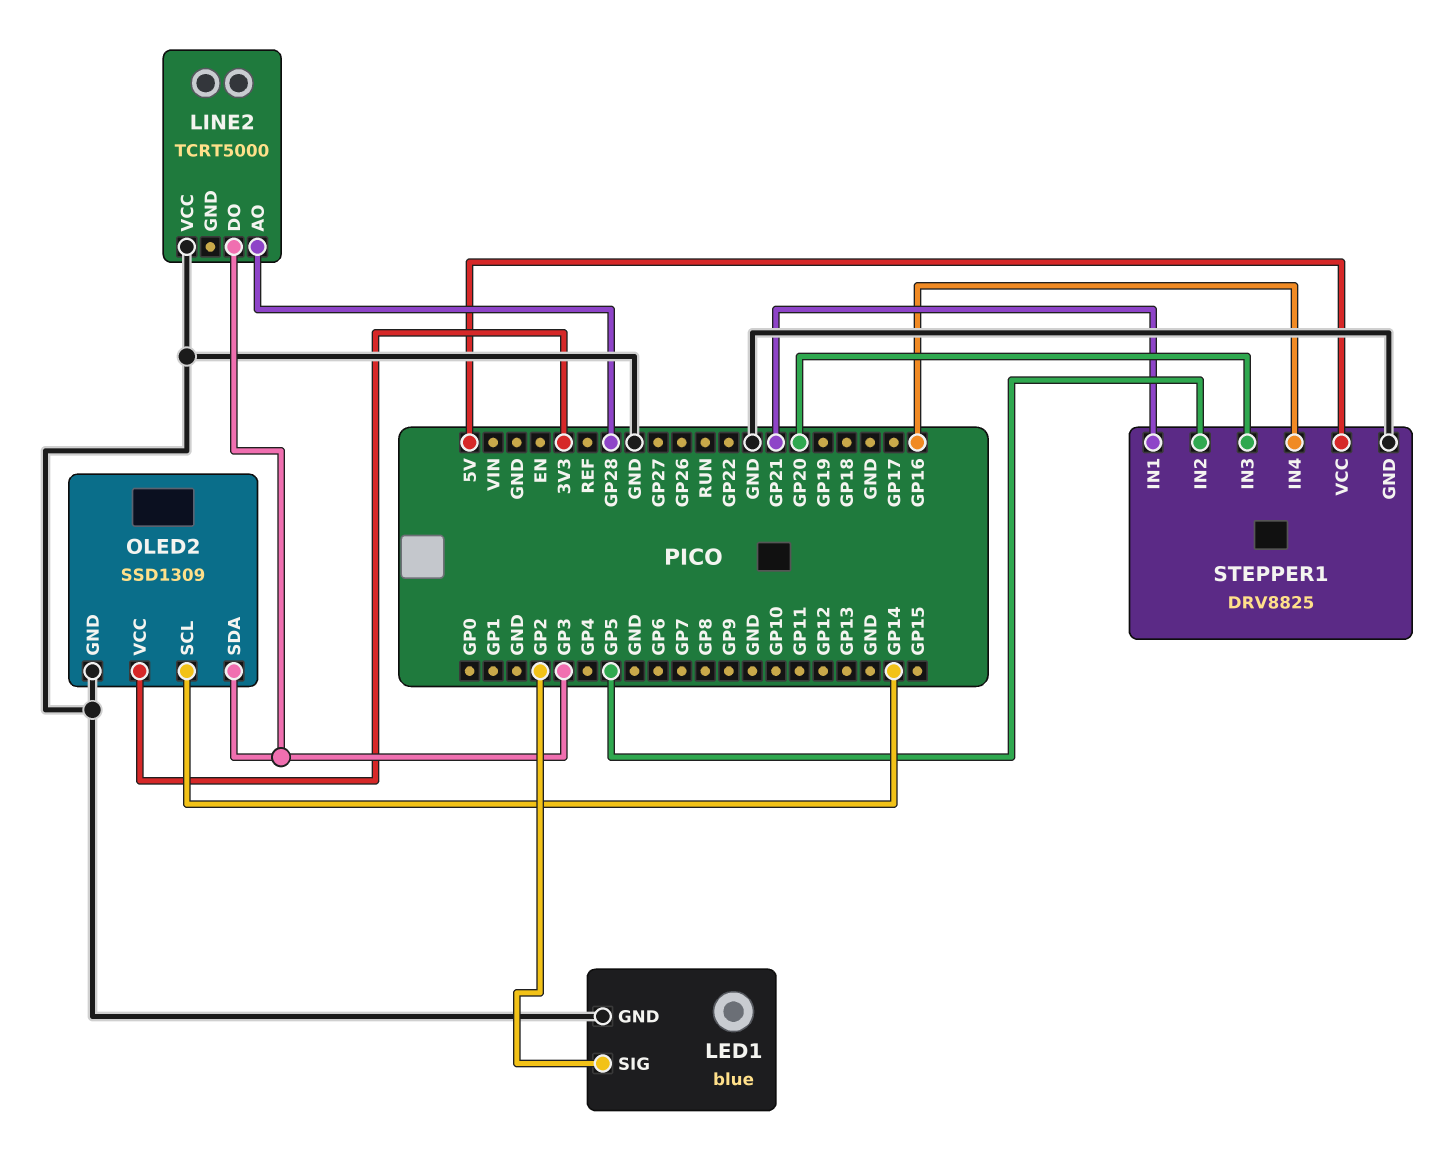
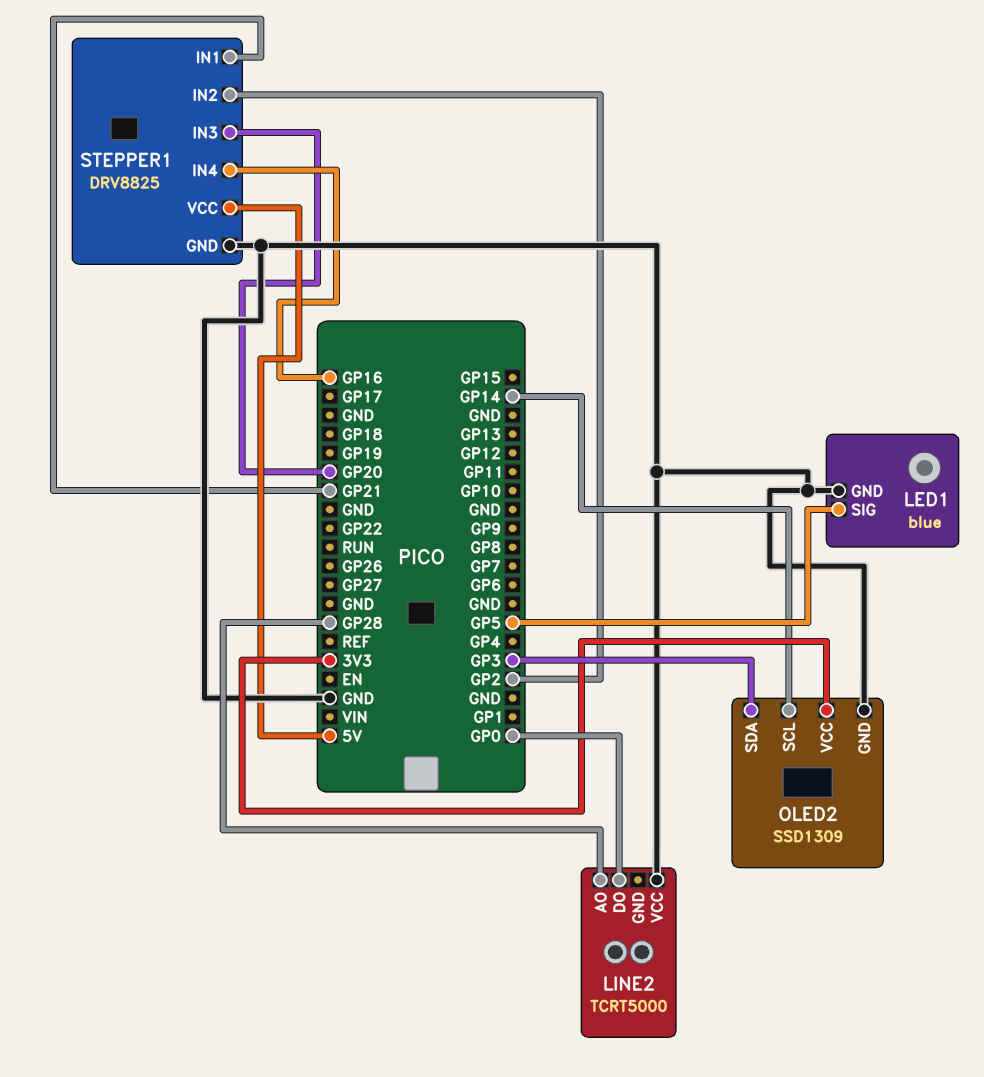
LED1 pin SIG: GP2 -> GP5
LINE2 pin DO: GP3 -> GP0
STEPPER1 pin IN2: GP5 -> GP2

